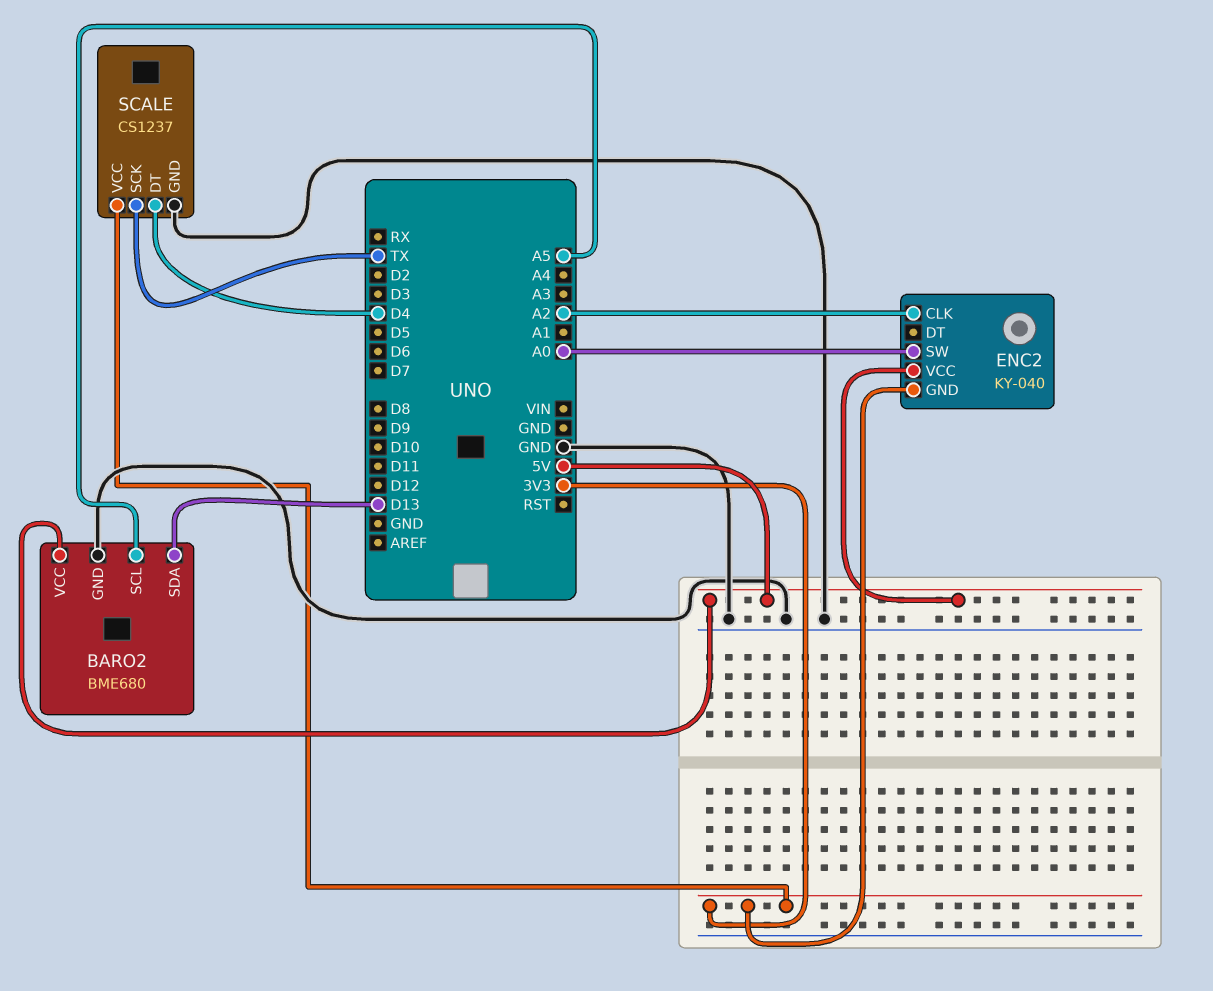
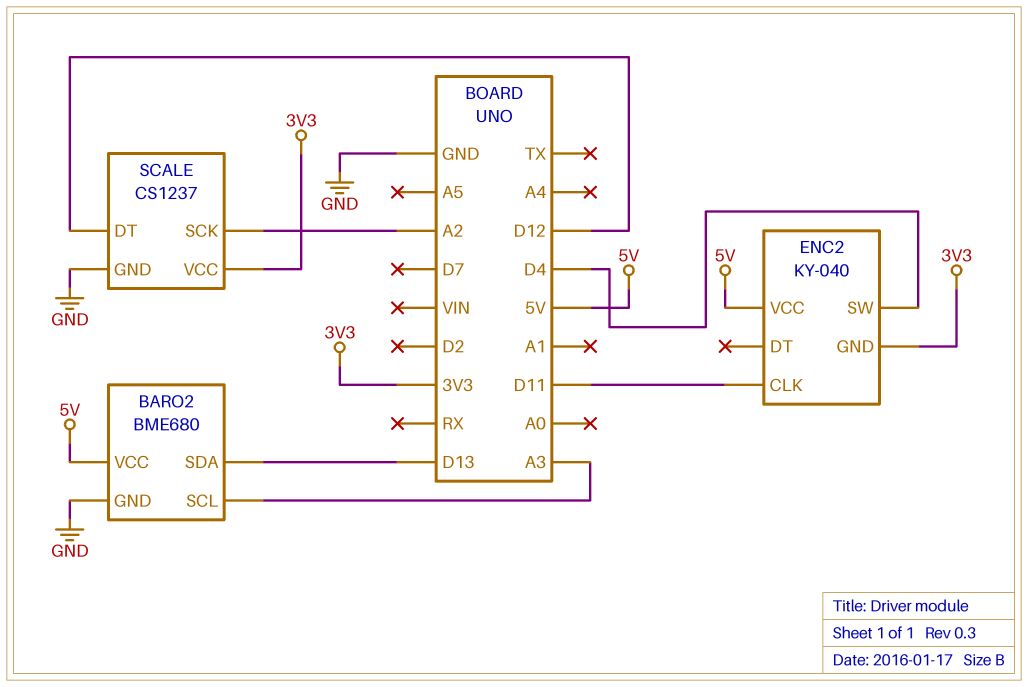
BARO2 pin SCL: A5 -> A3
ENC2 pin CLK: A2 -> D11
ENC2 pin SW: A0 -> D4
SCALE pin DT: D4 -> D12
SCALE pin SCK: TX -> A2

